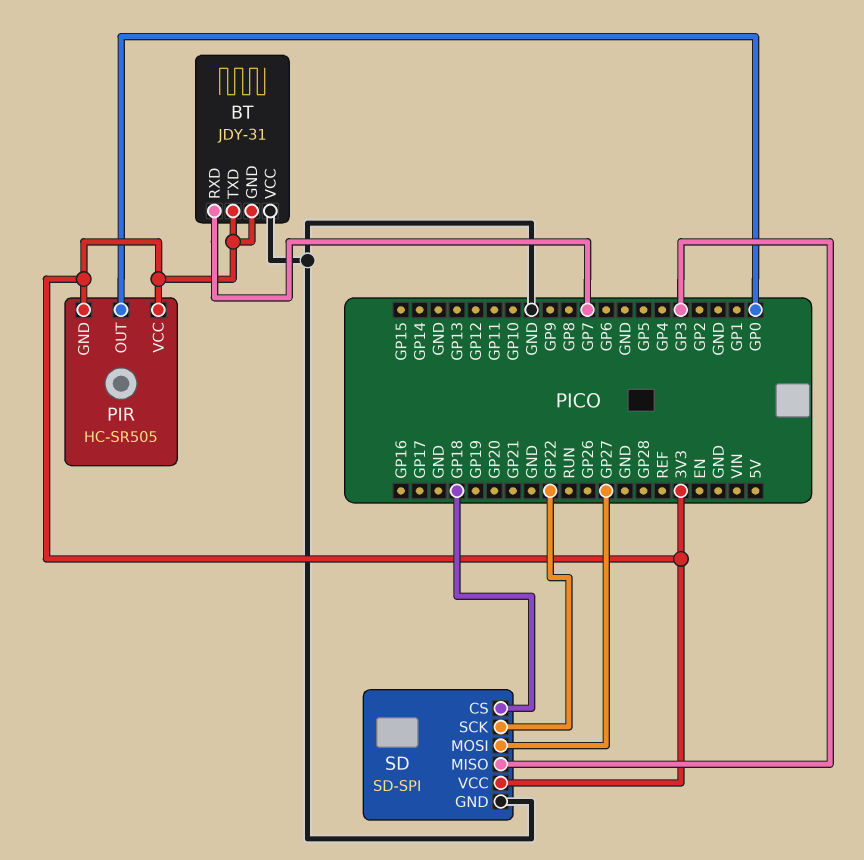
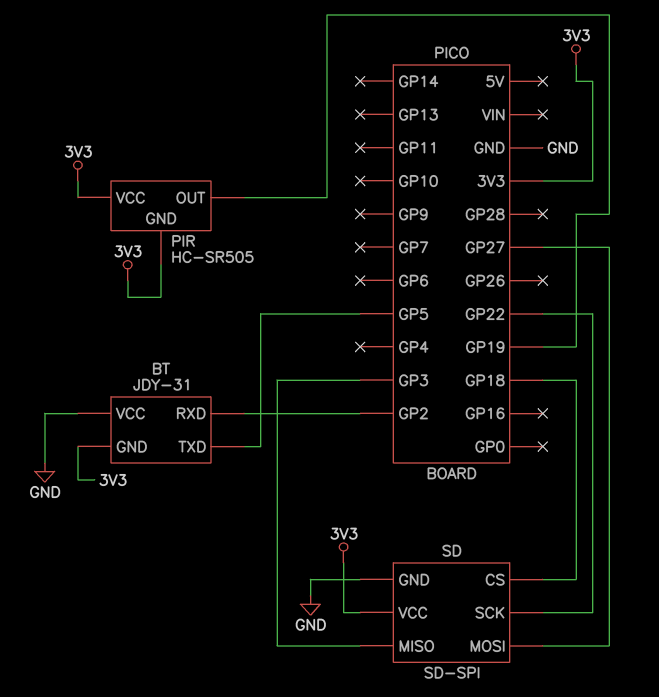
BT pin RXD: GP7 -> GP2
BT pin TXD: 3V3 -> GP5
PIR pin OUT: GP0 -> GP19

